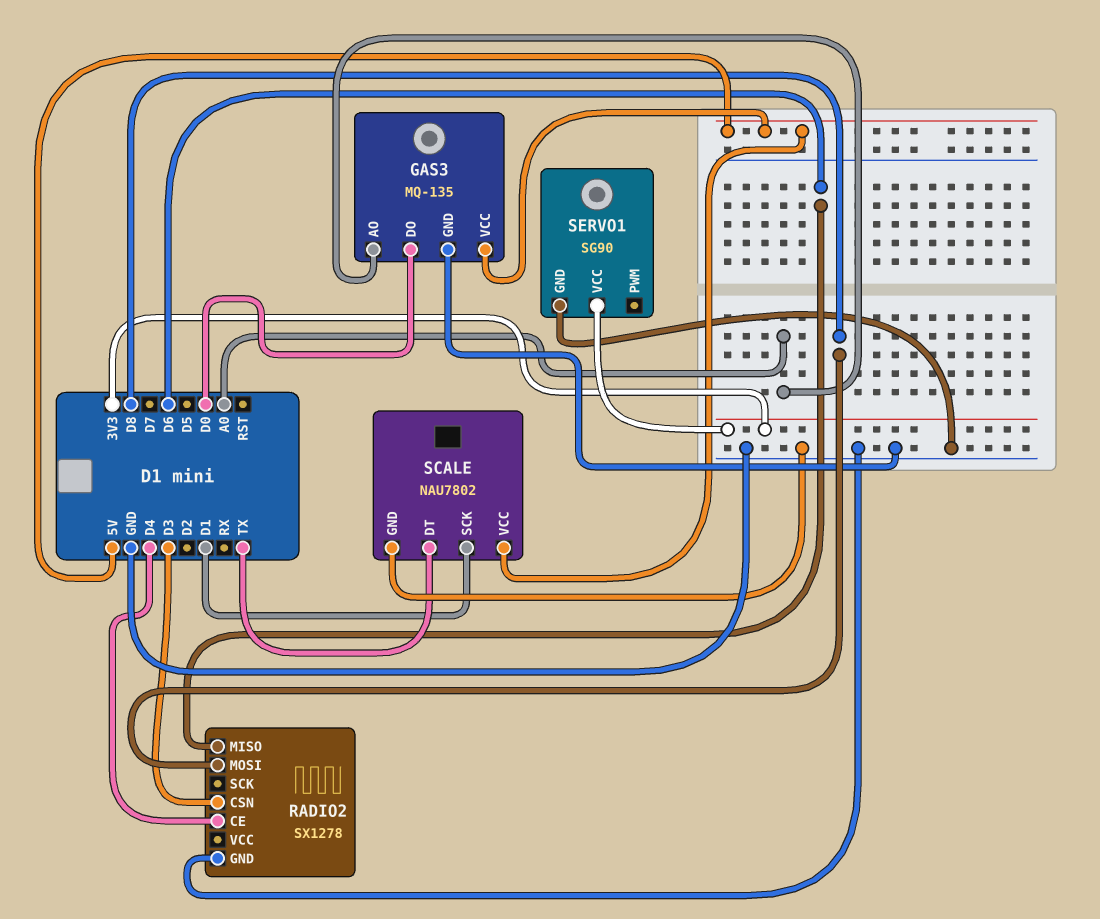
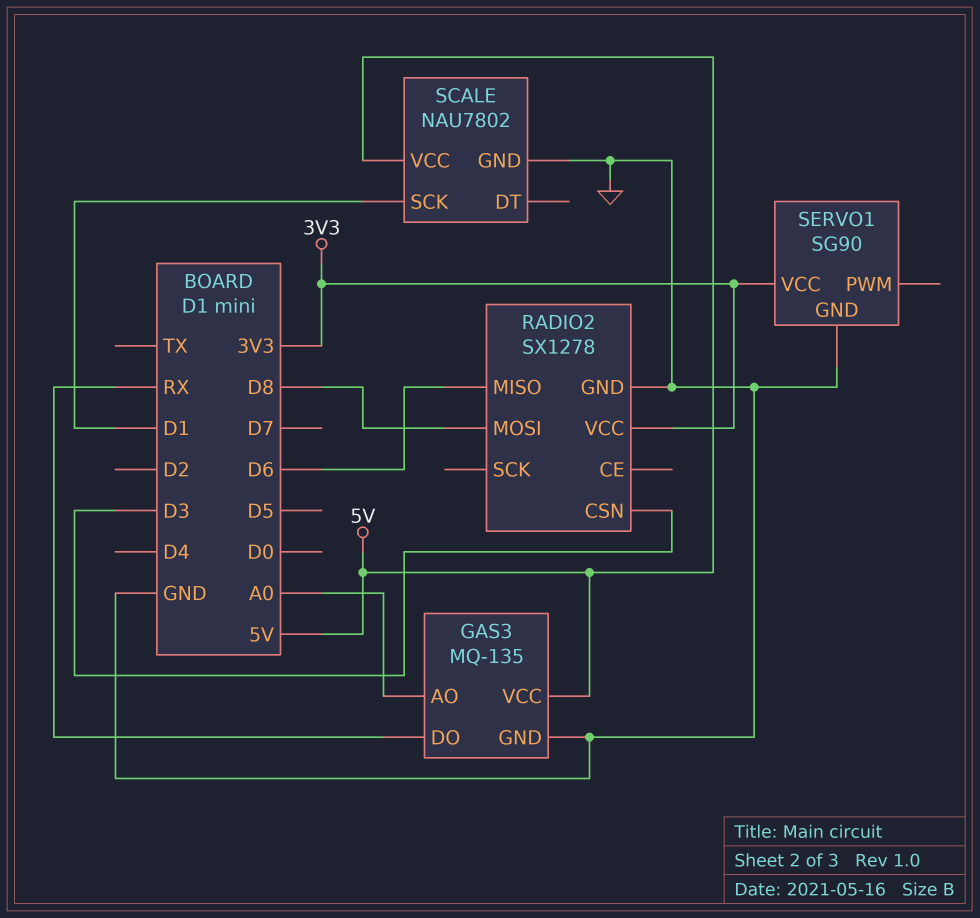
GAS3 pin DO: D0 -> RX
RADIO2 pin CE: D4 -> none
RADIO2 pin VCC: none -> 3V3
SCALE pin DT: TX -> none

